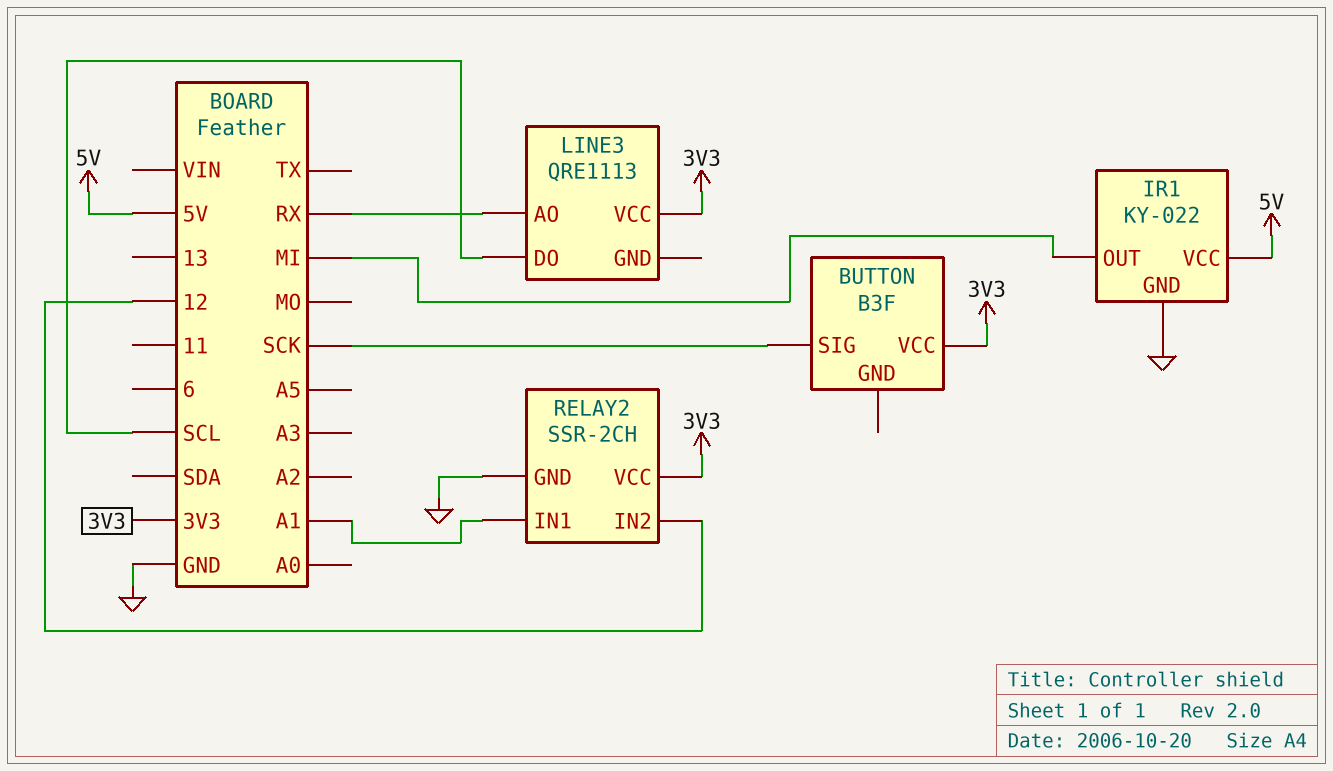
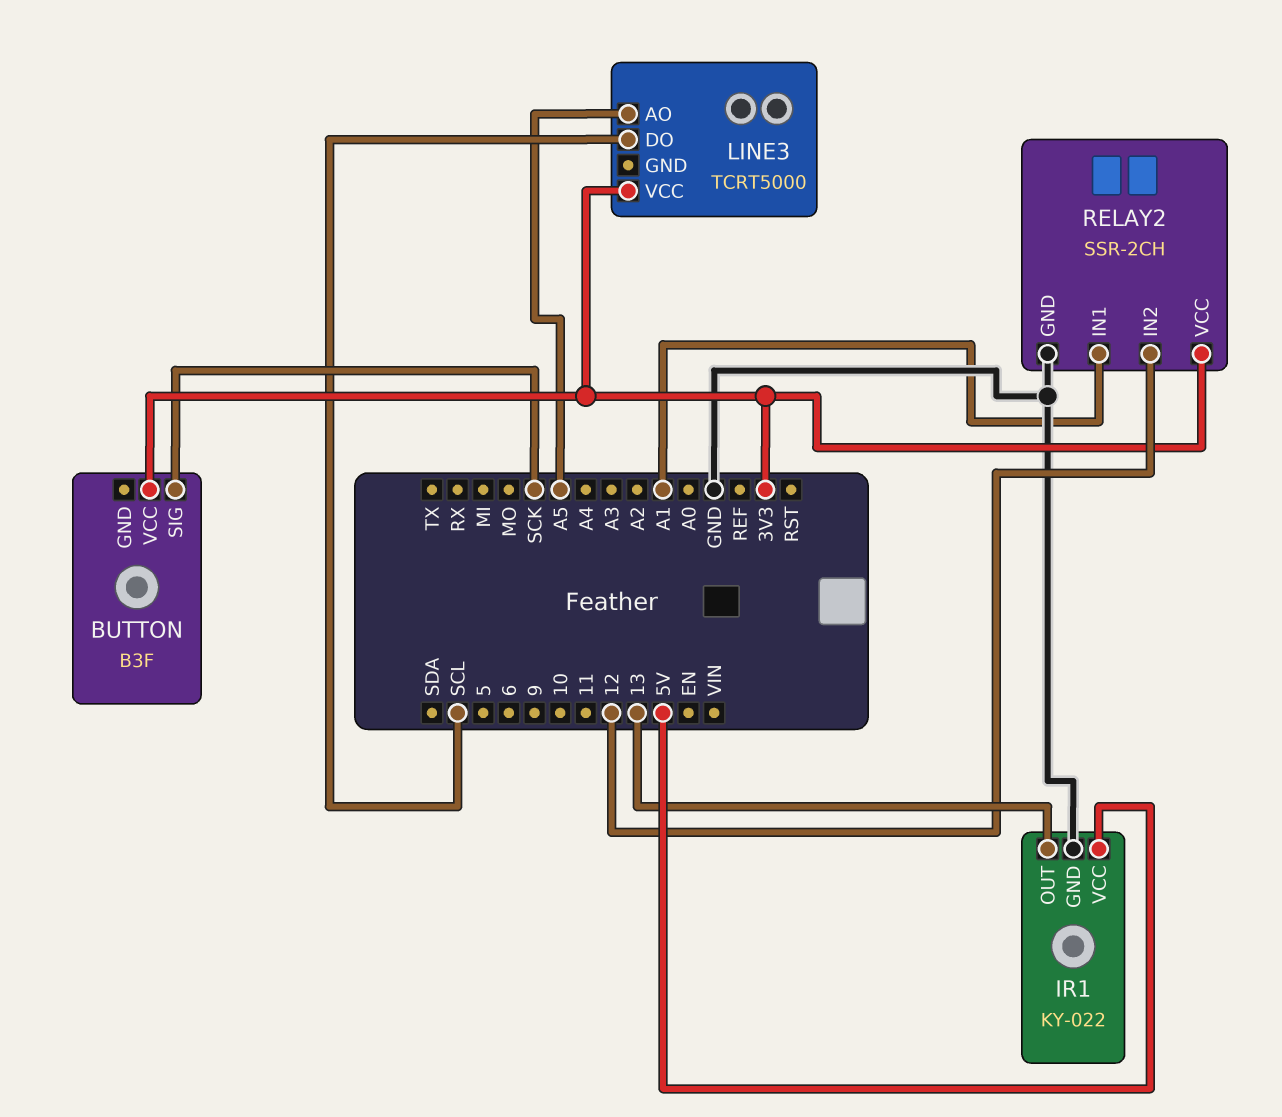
IR1 pin OUT: MI -> 13
LINE3: QRE1113 -> TCRT5000
LINE3 pin AO: RX -> A5

